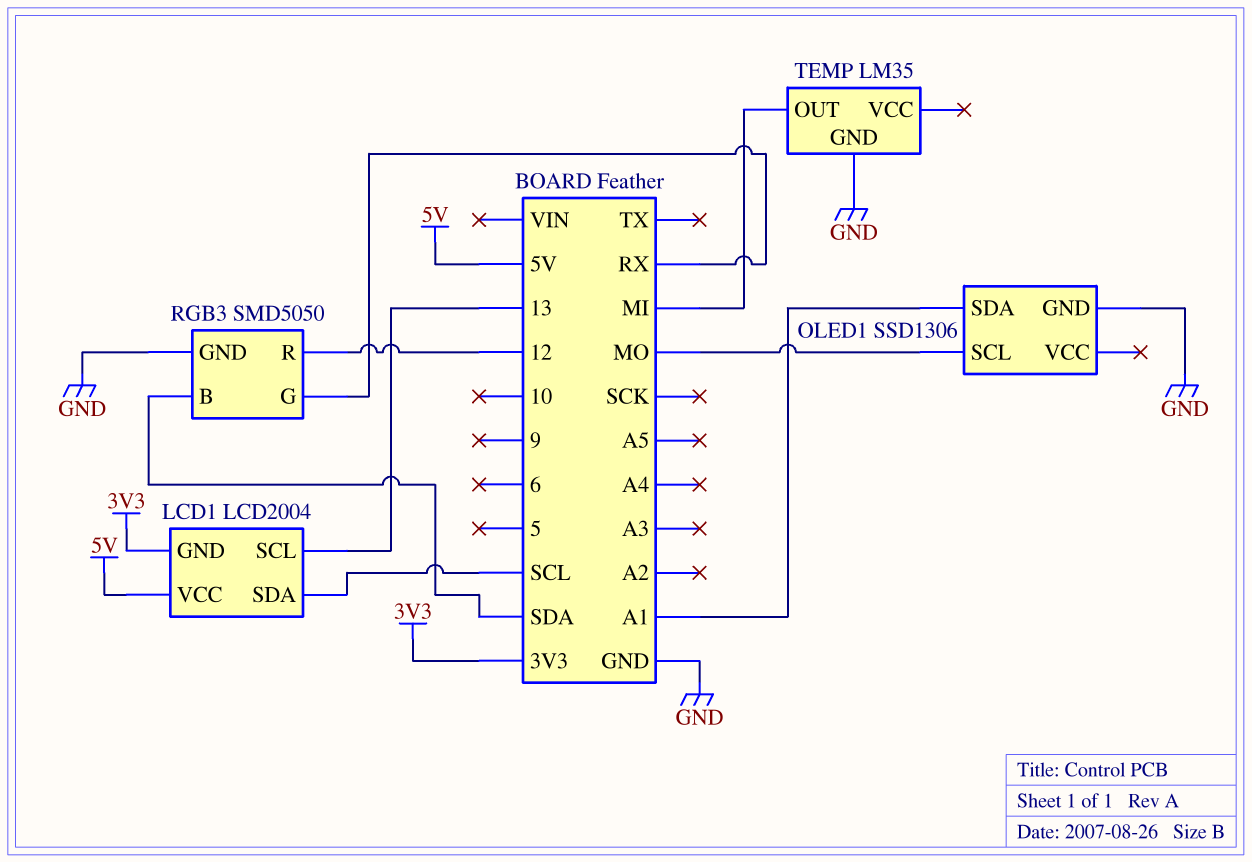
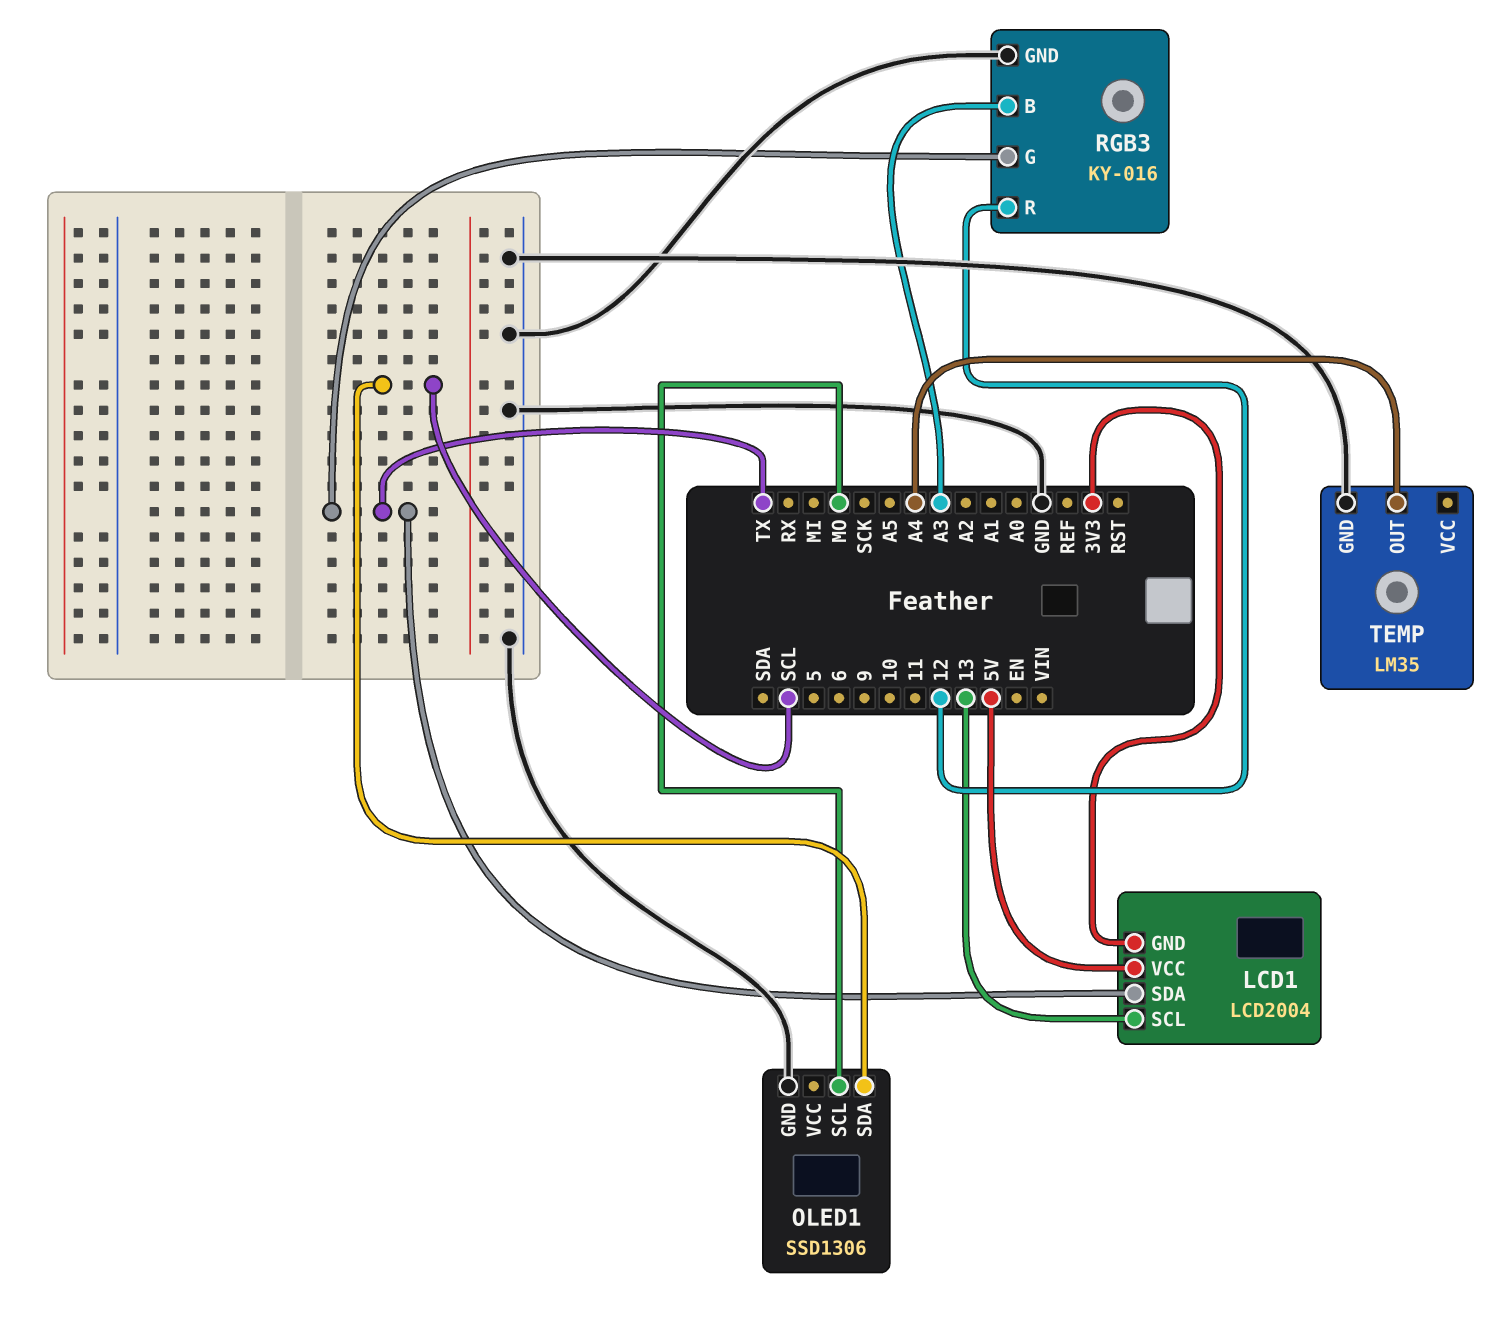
LCD1 pin SDA: SCL -> TX
OLED1 pin SDA: A1 -> SCL
RGB3: SMD5050 -> KY-016
RGB3 pin B: SDA -> A3
RGB3 pin G: RX -> TX
TEMP pin OUT: MI -> A4

